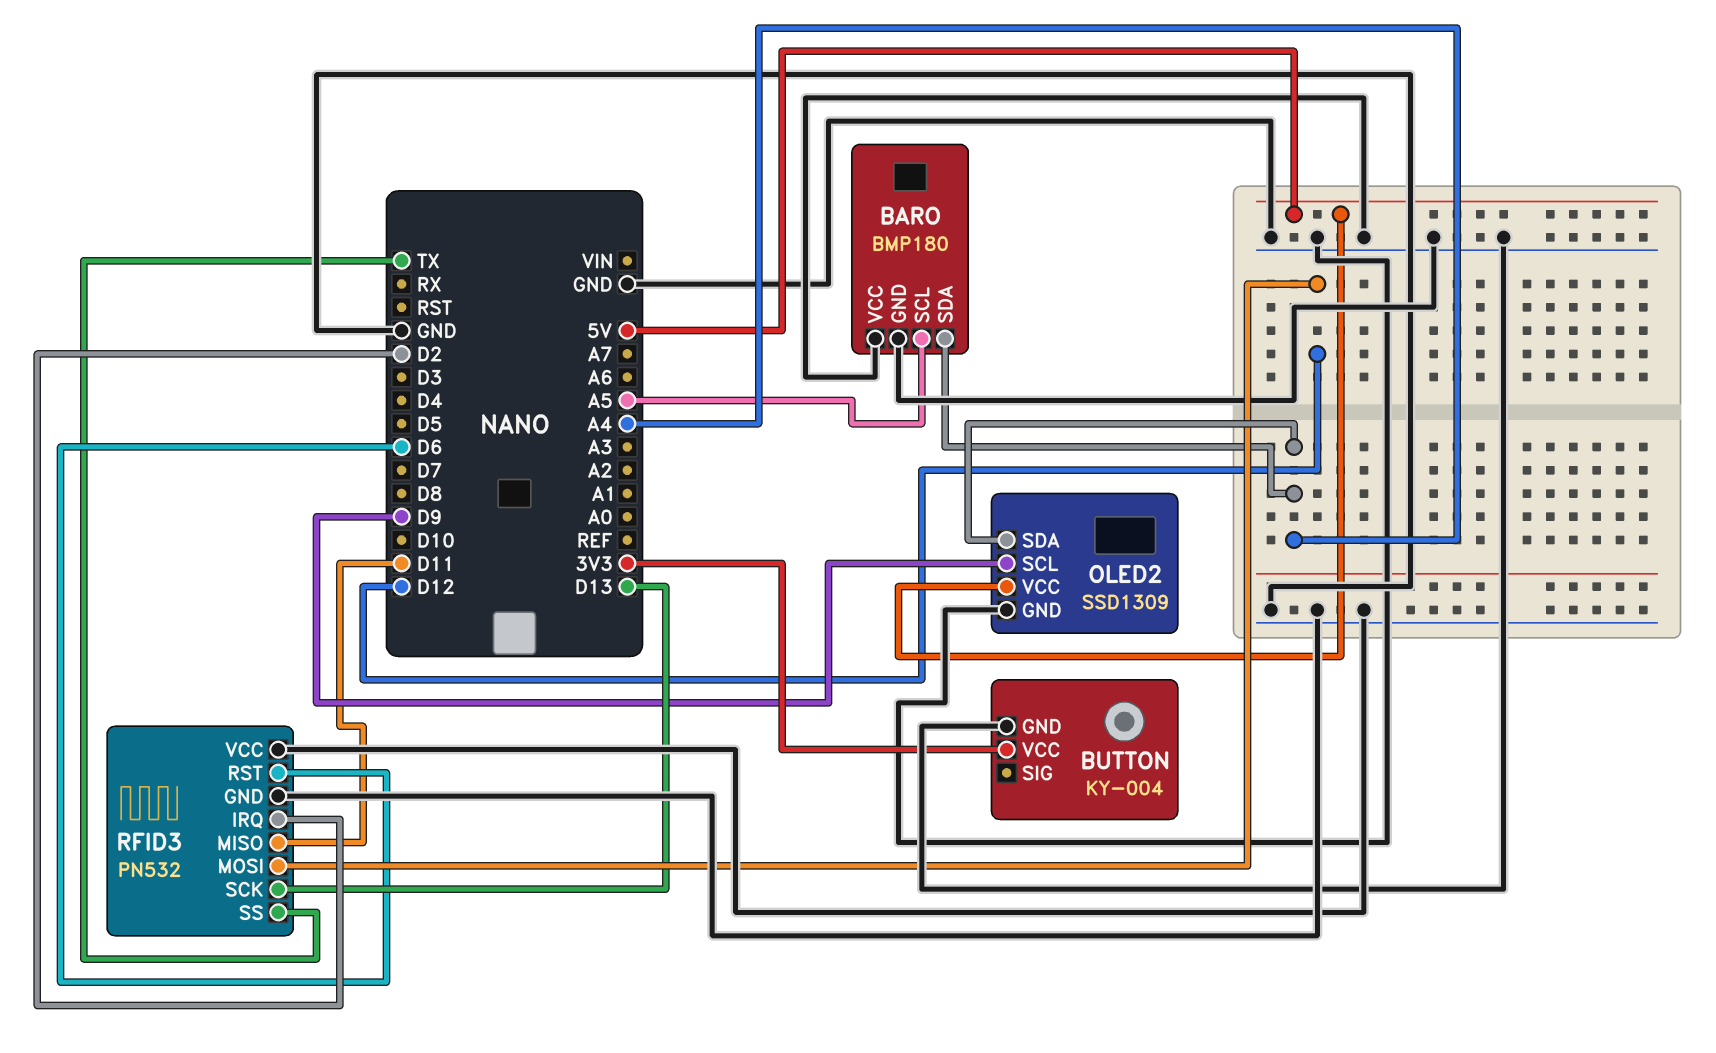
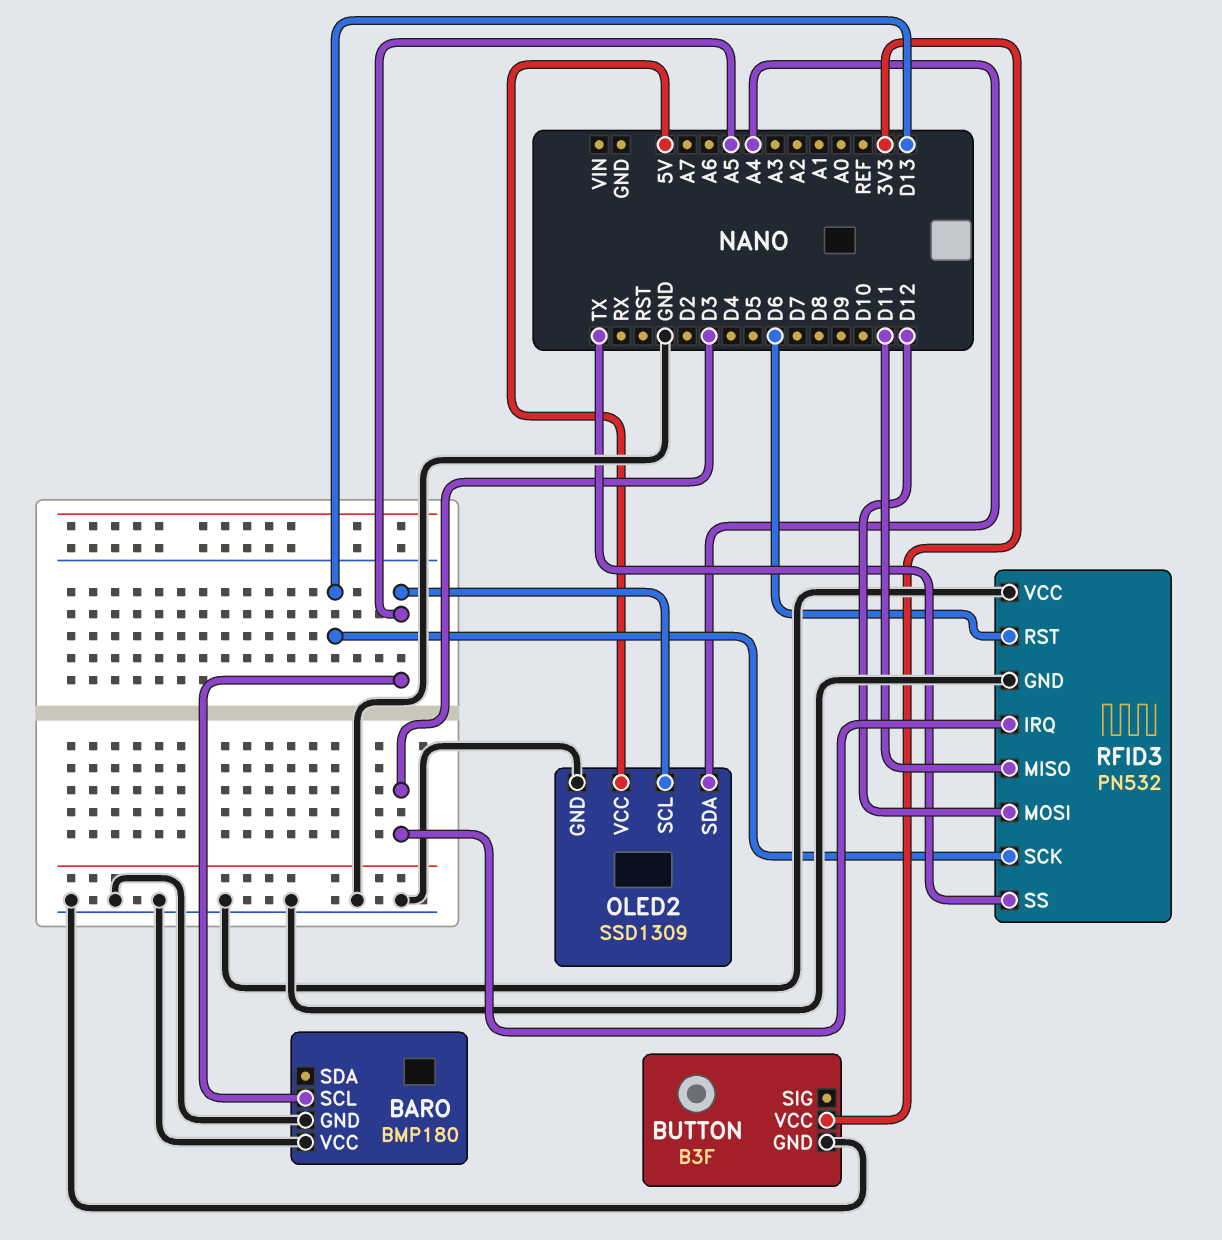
BARO pin SDA: A4 -> none
BUTTON: KY-004 -> B3F
OLED2 pin SCL: D9 -> A5
RFID3 pin IRQ: D2 -> D3

